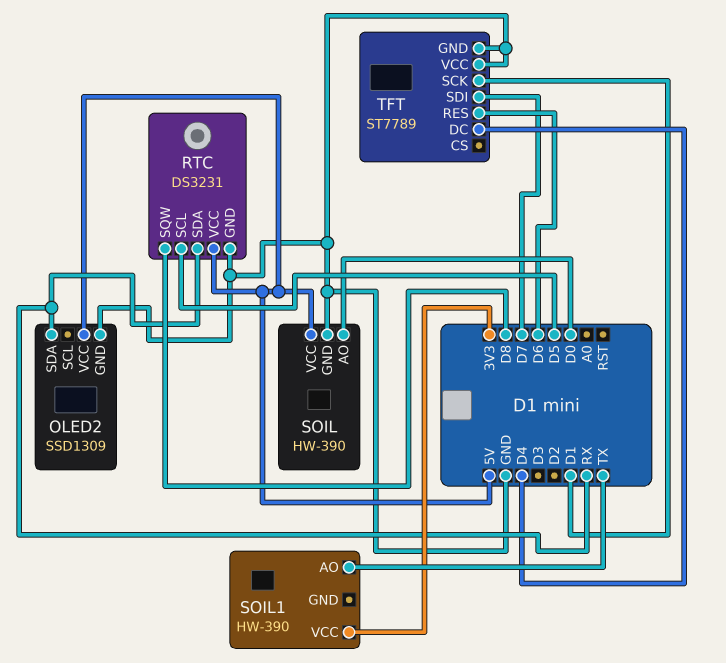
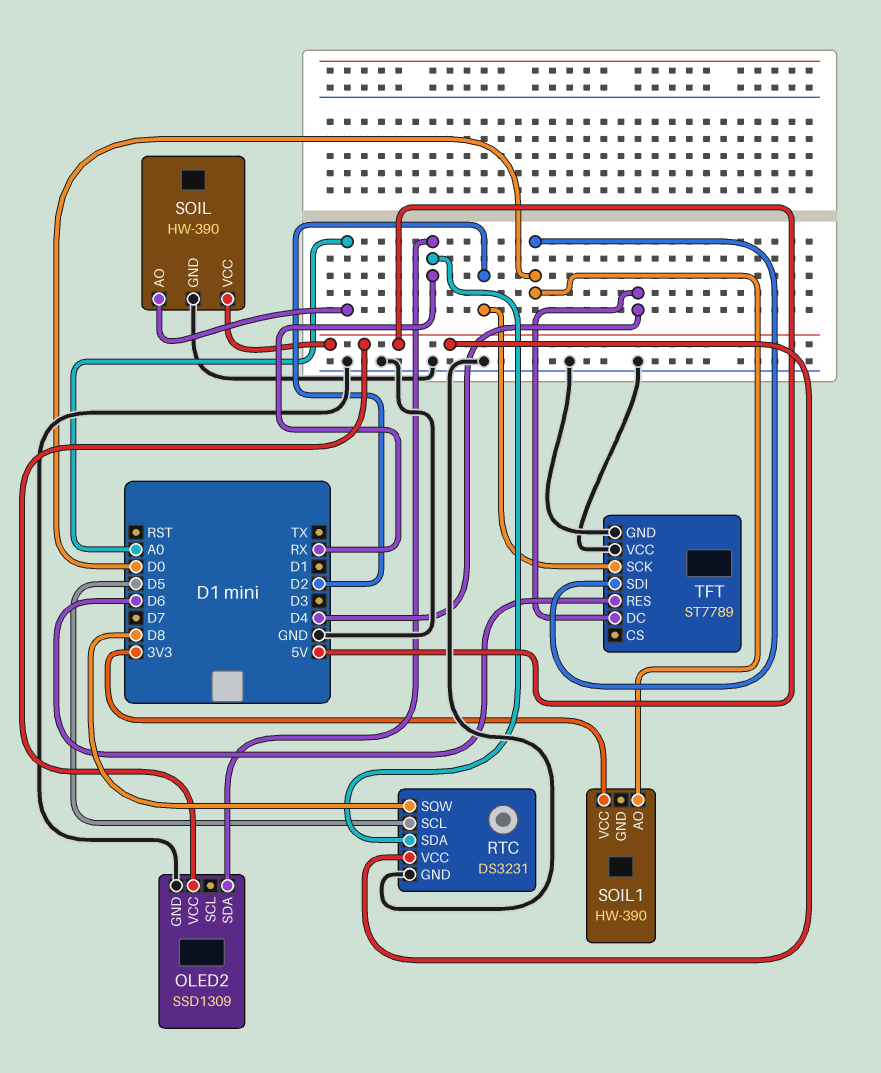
SOIL pin AO: D0 -> A0
SOIL1 pin AO: TX -> D0
TFT pin SCK: D1 -> D2
TFT pin SDI: D7 -> D0

